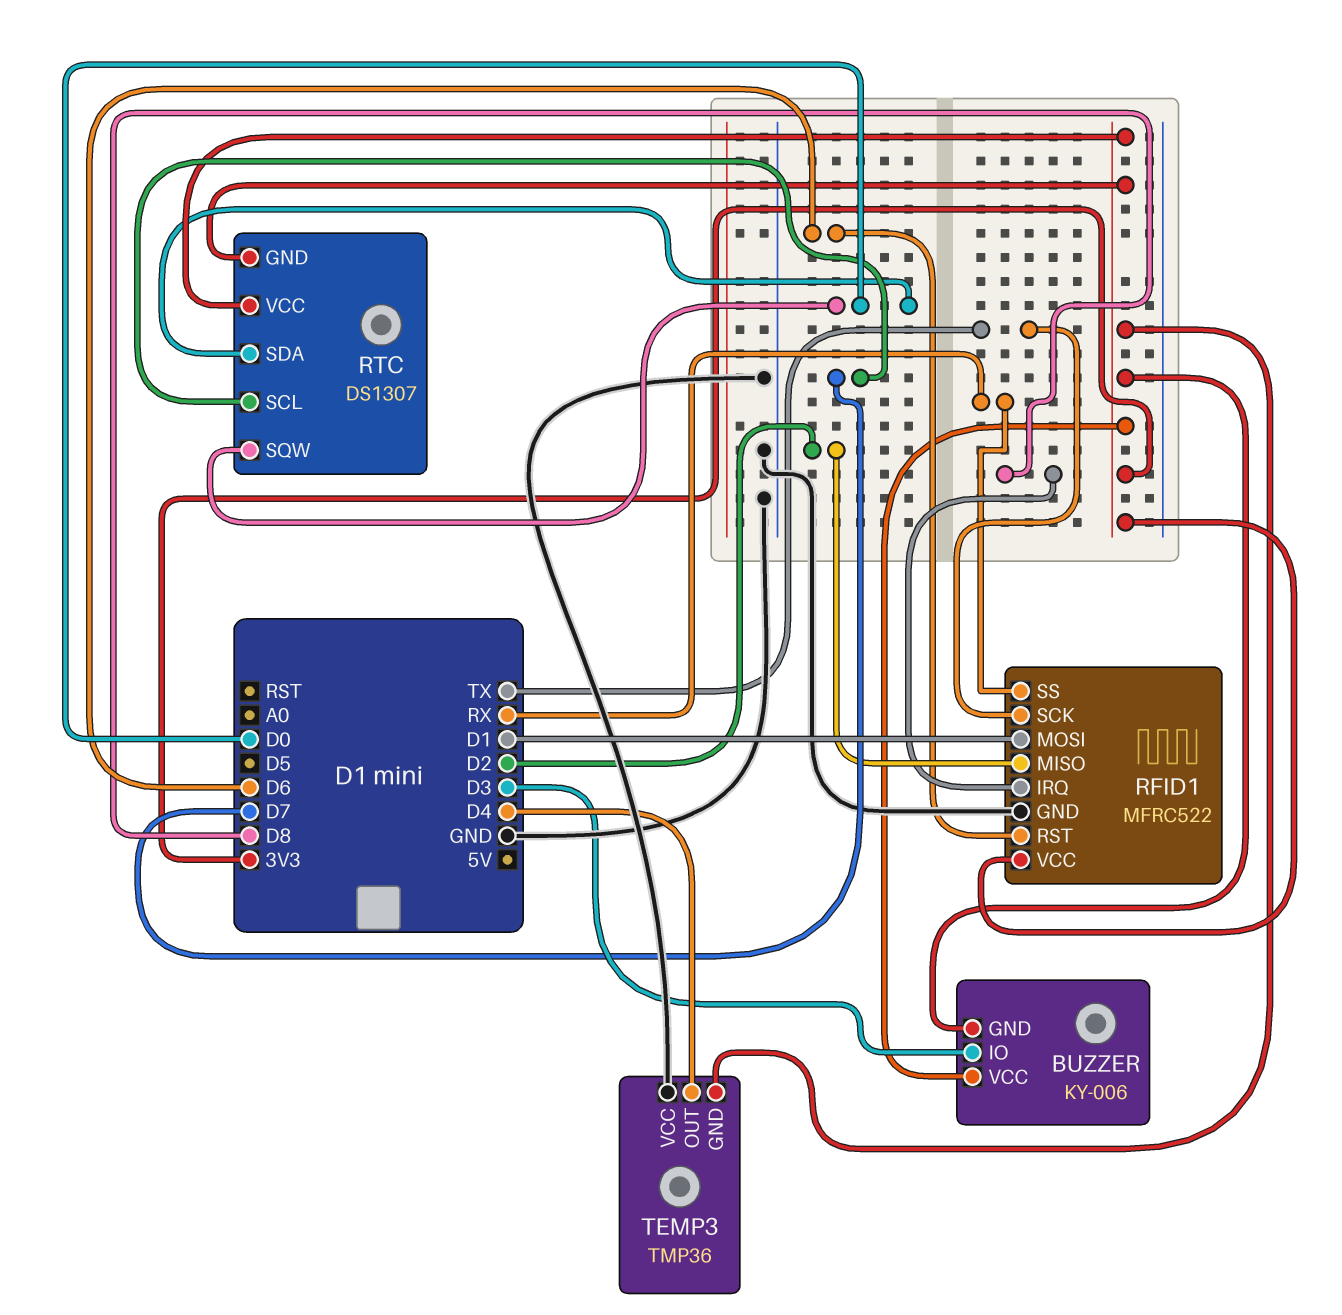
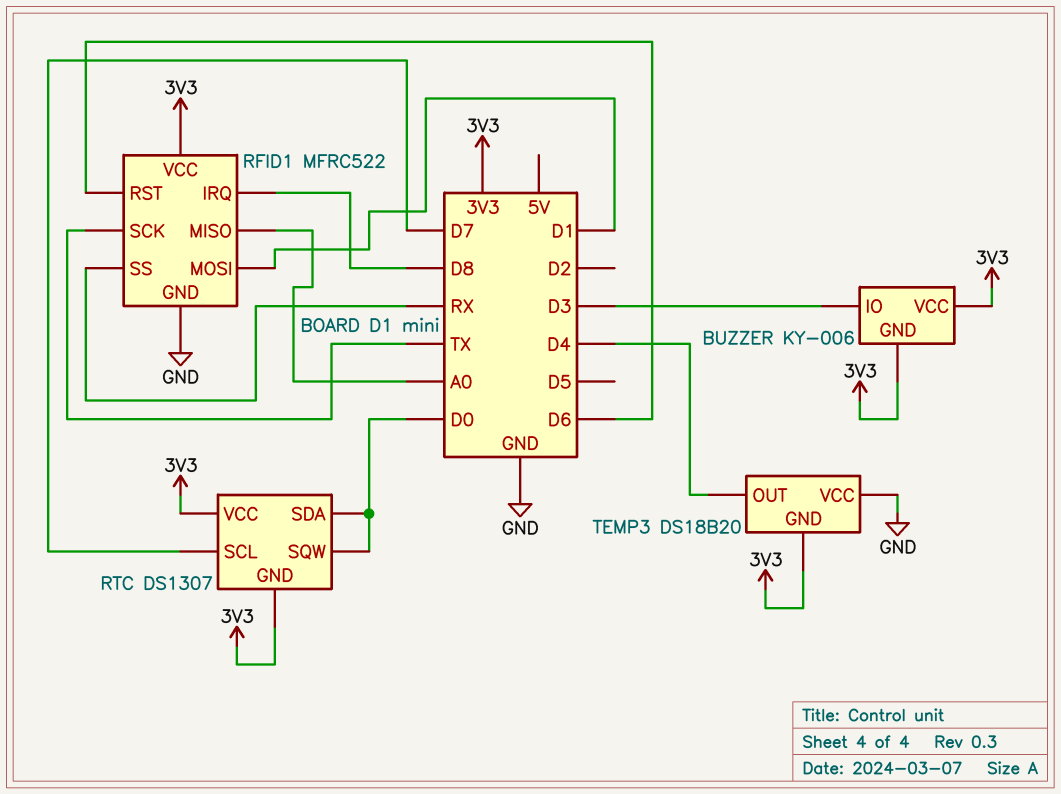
RFID1 pin MISO: D2 -> A0
TEMP3: TMP36 -> DS18B20

